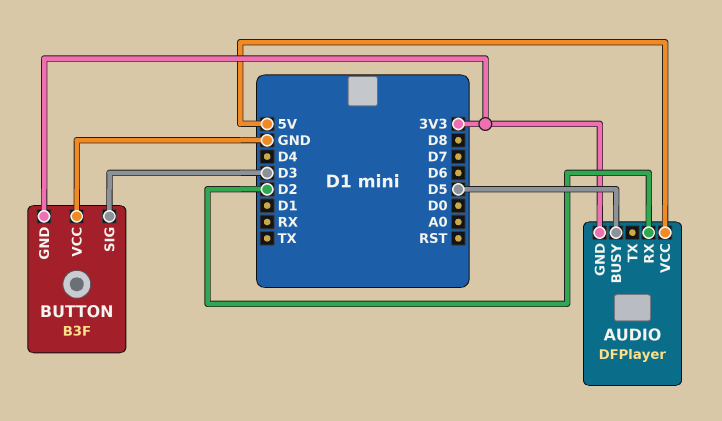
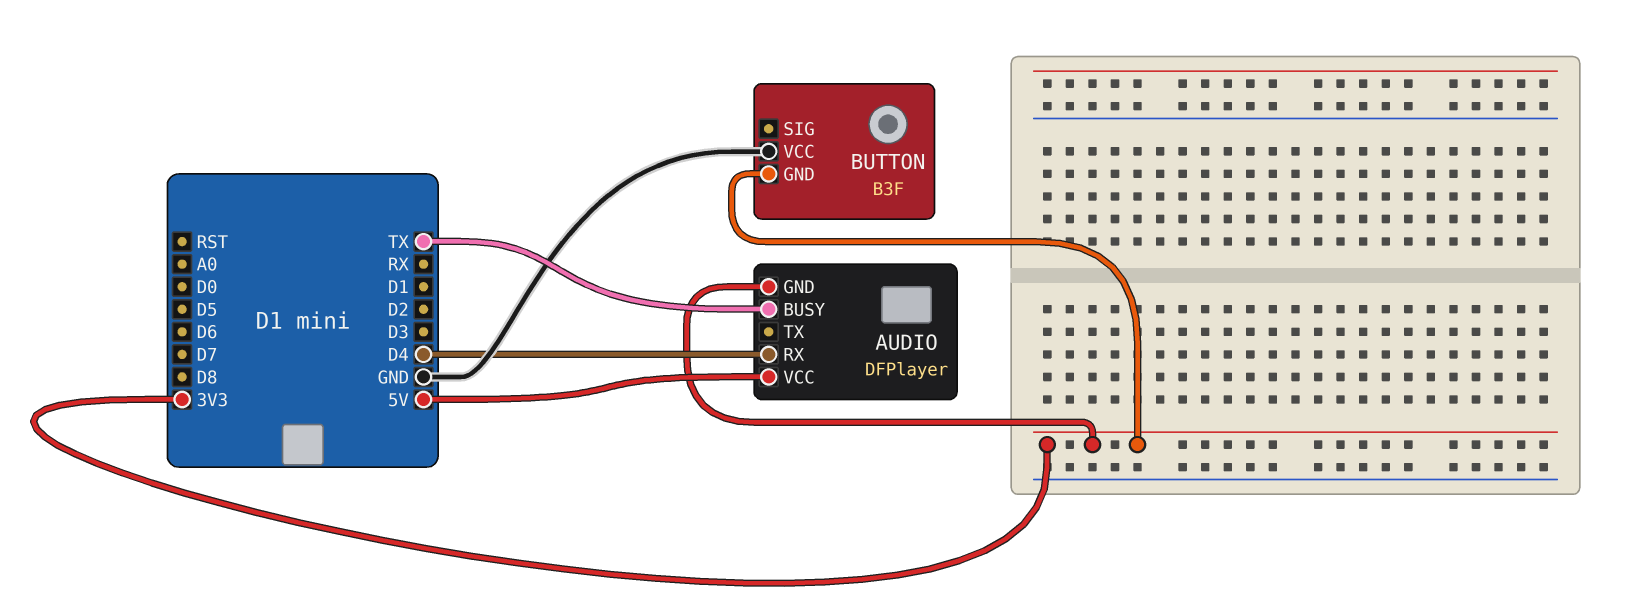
AUDIO pin BUSY: D5 -> TX
AUDIO pin RX: D2 -> D4
BUTTON pin SIG: D3 -> none

